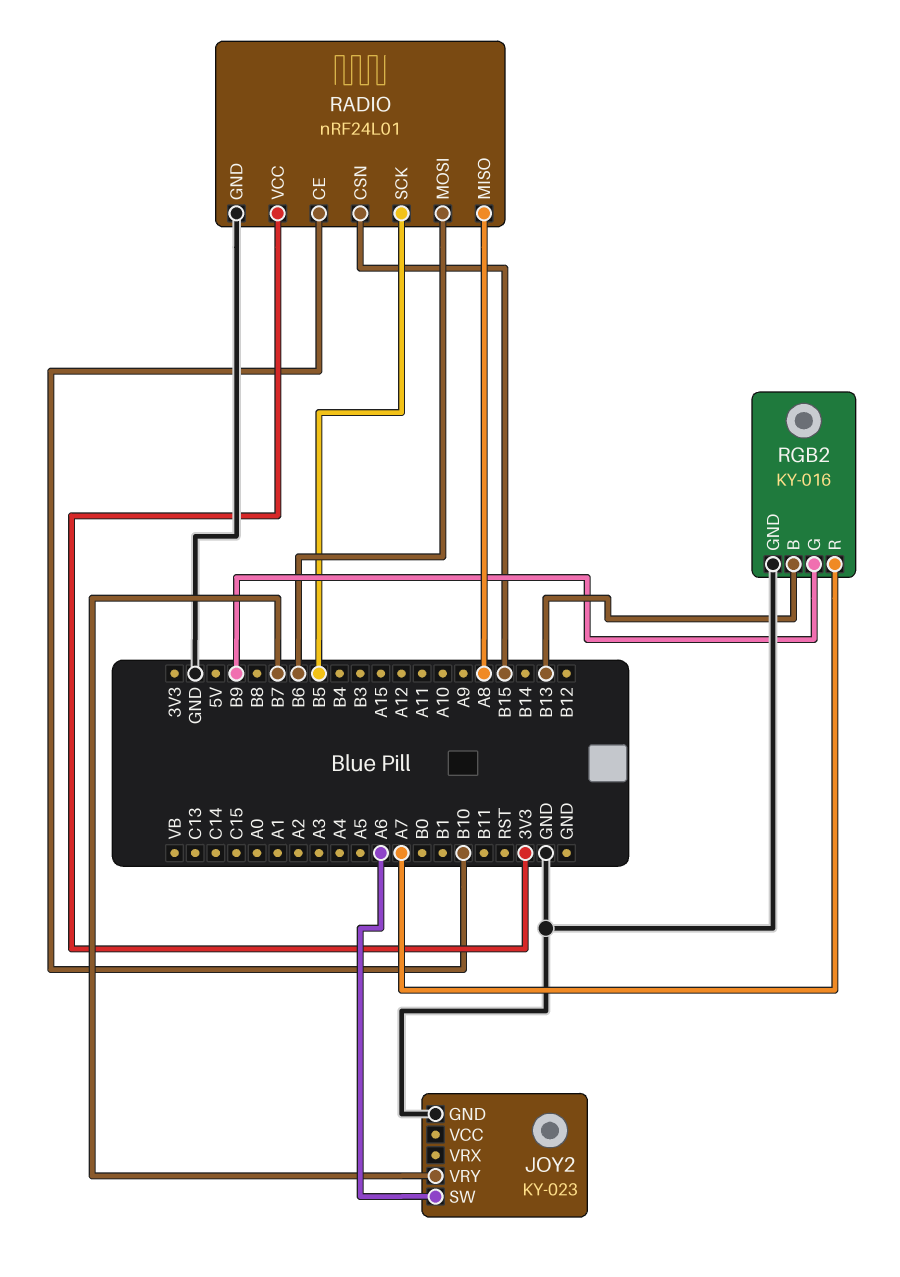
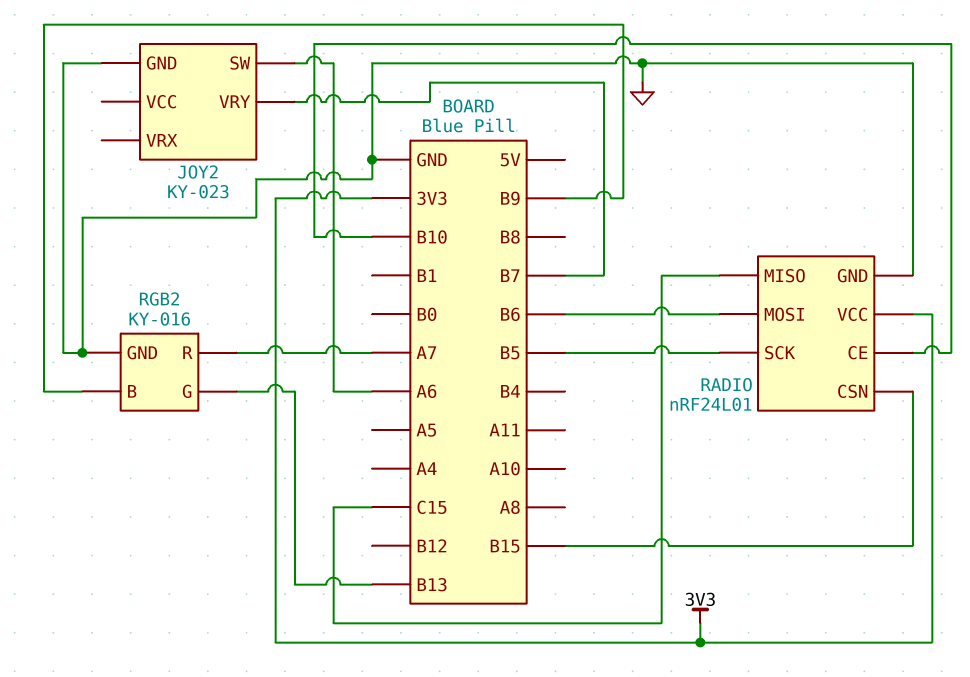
RADIO pin MISO: A8 -> C15
RGB2 pin B: B13 -> B9
RGB2 pin G: B9 -> B13

